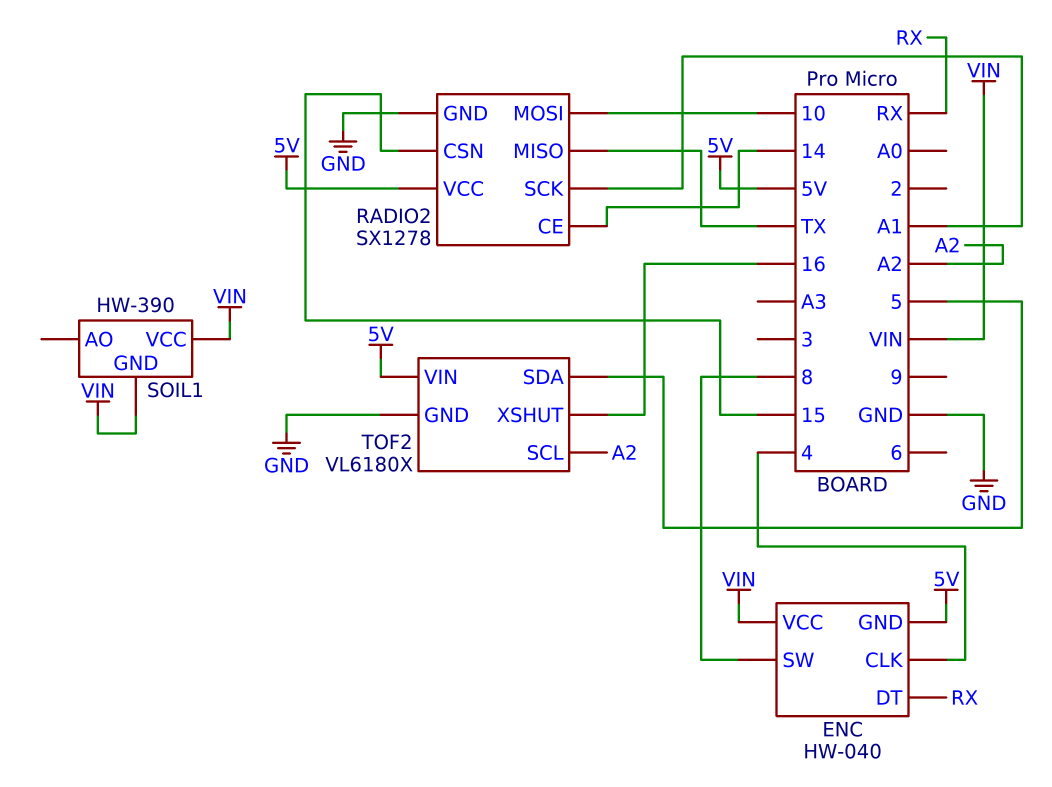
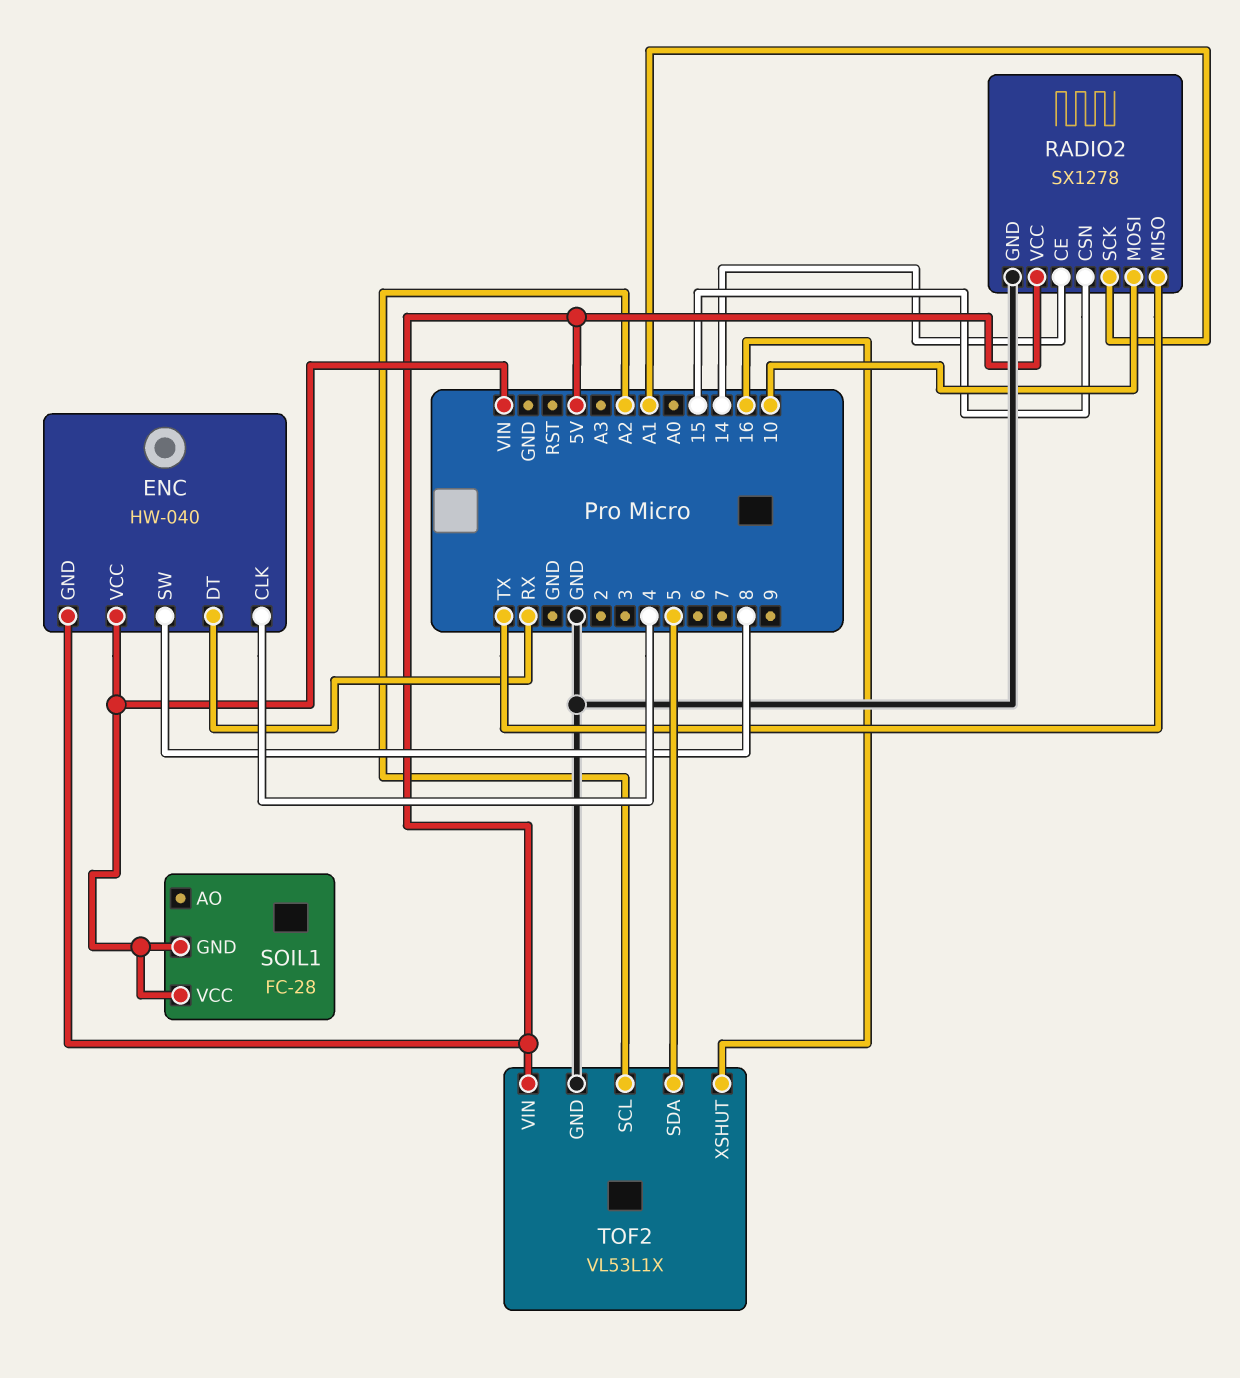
SOIL1: HW-390 -> FC-28
TOF2: VL6180X -> VL53L1X

